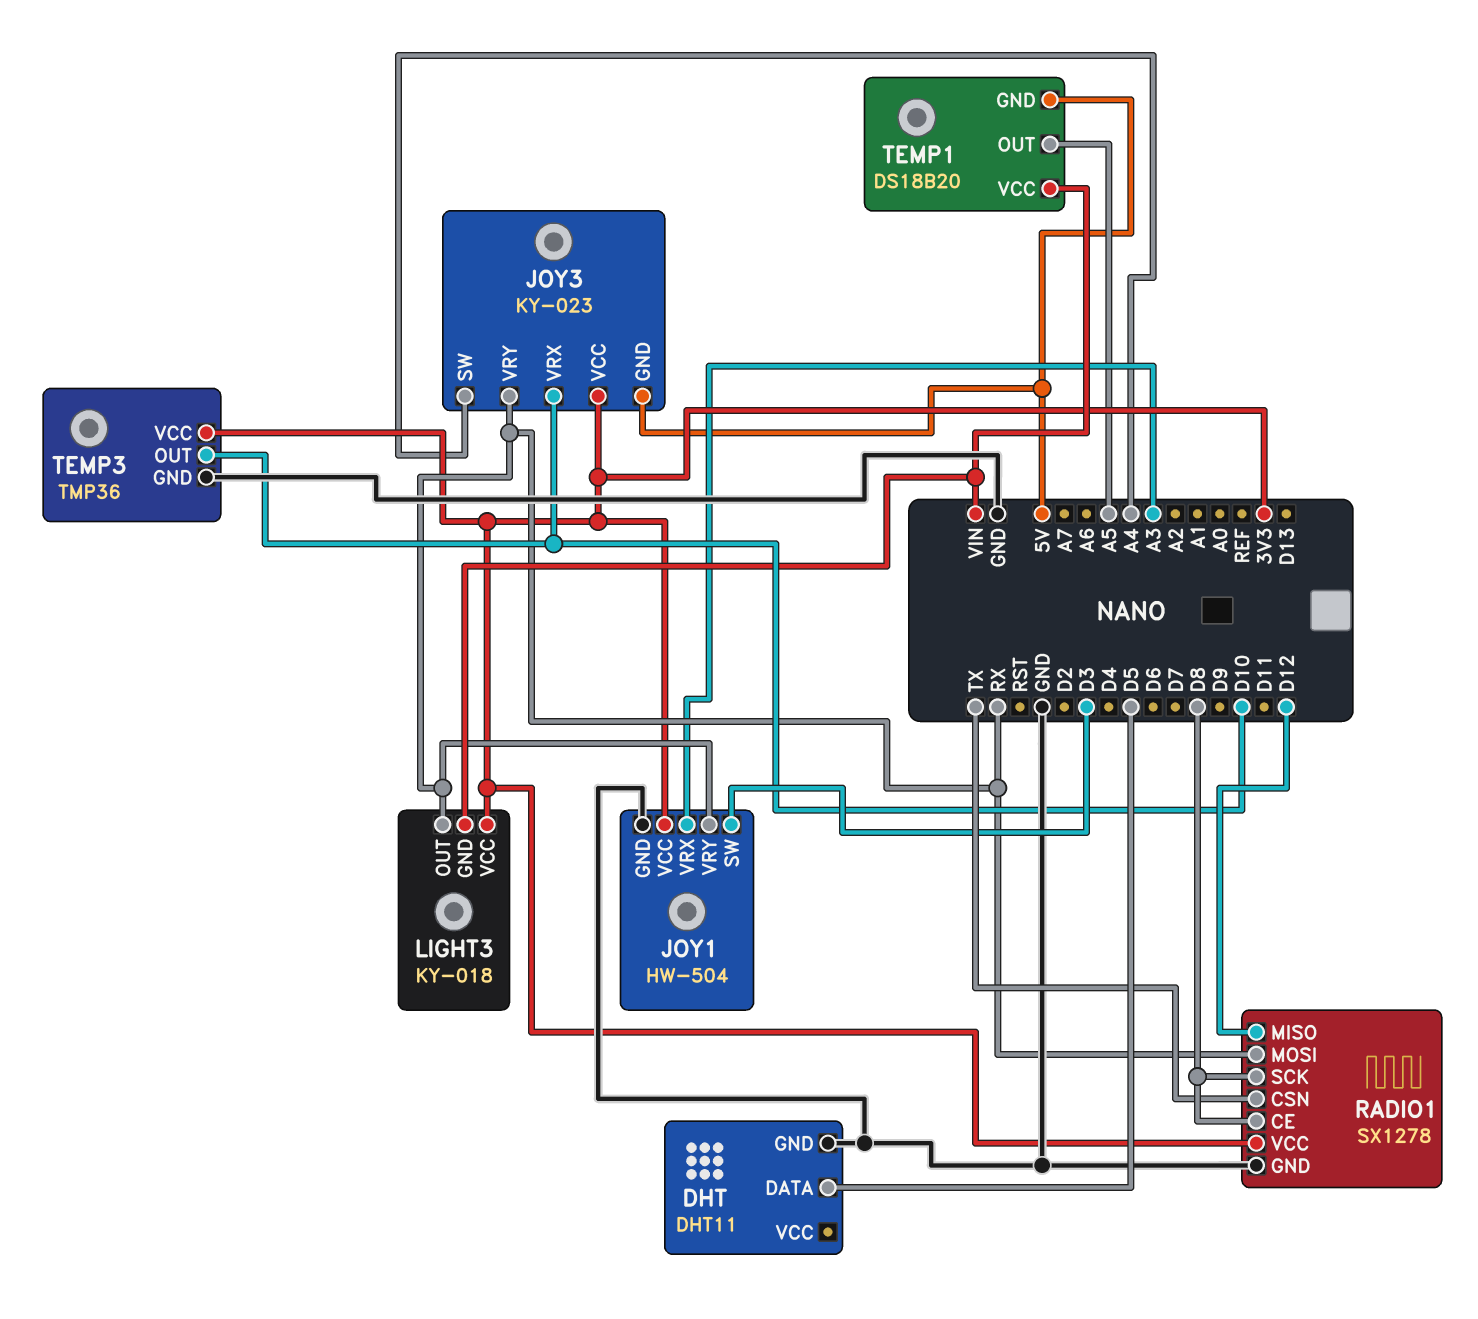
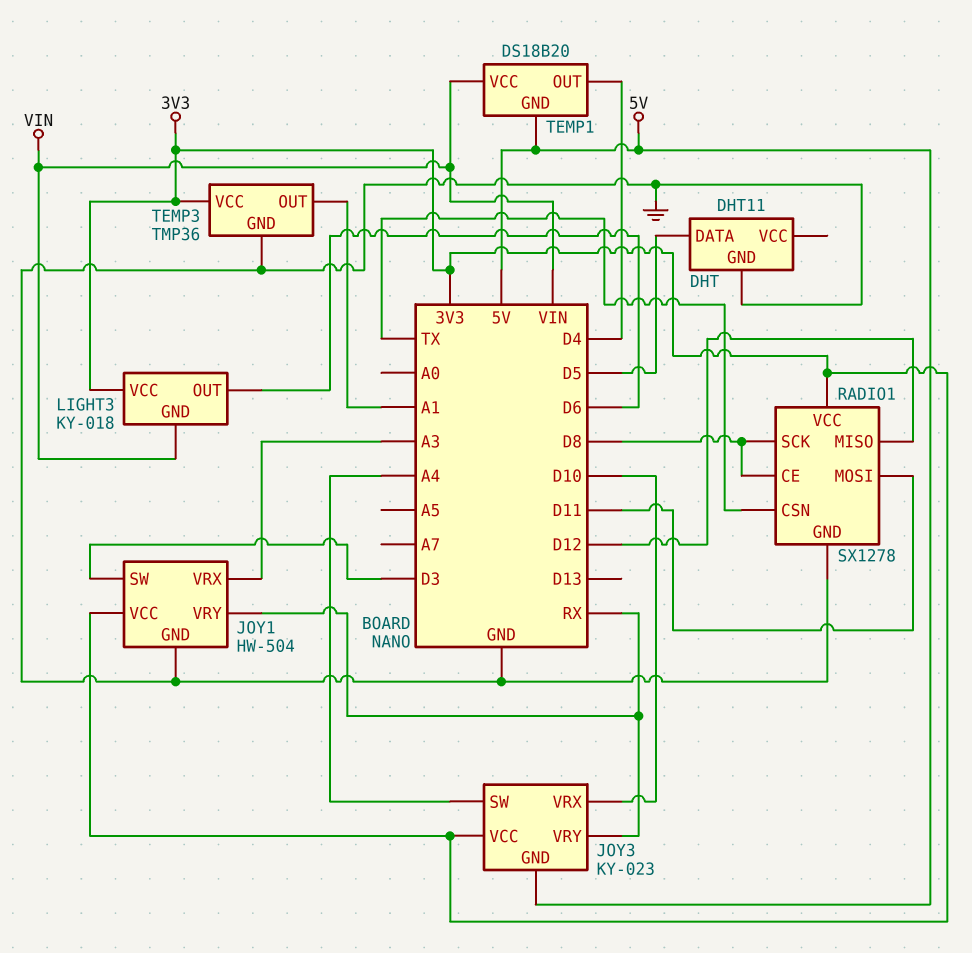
LIGHT3 pin OUT: RX -> D6
RADIO1 pin MOSI: RX -> D11
TEMP1 pin OUT: A5 -> D4
TEMP3 pin OUT: D10 -> A1

